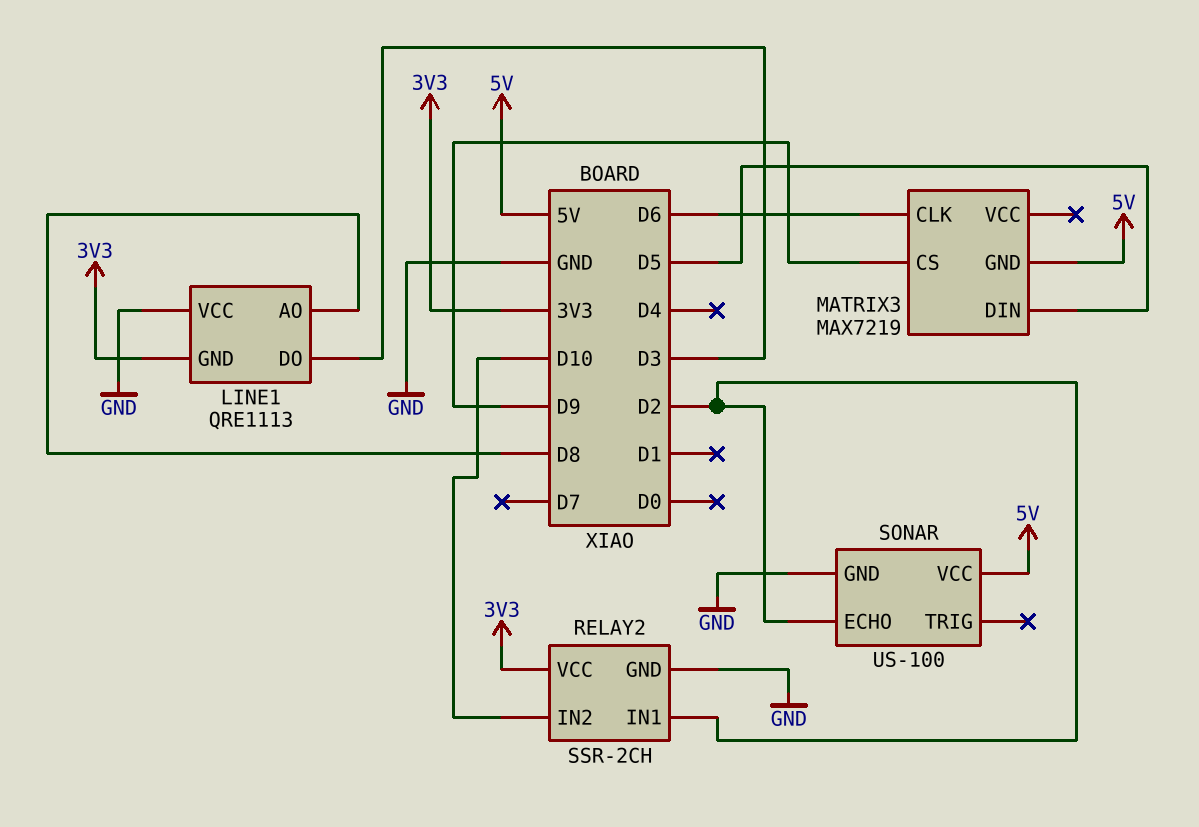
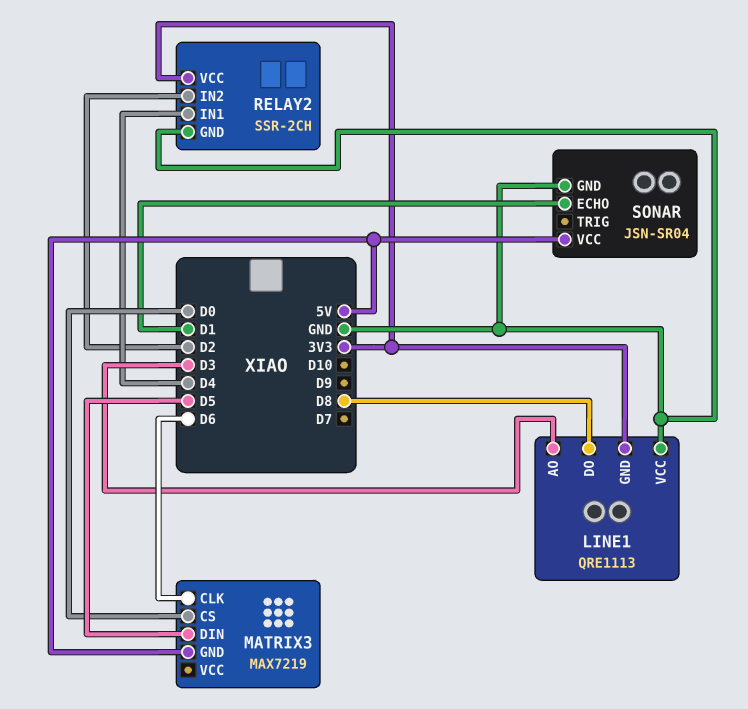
LINE1 pin AO: D8 -> D3
LINE1 pin DO: D3 -> D8
MATRIX3 pin CS: D9 -> D0
RELAY2 pin IN1: D2 -> D4
RELAY2 pin IN2: D10 -> D2
SONAR: US-100 -> JSN-SR04
SONAR pin ECHO: D2 -> D1

